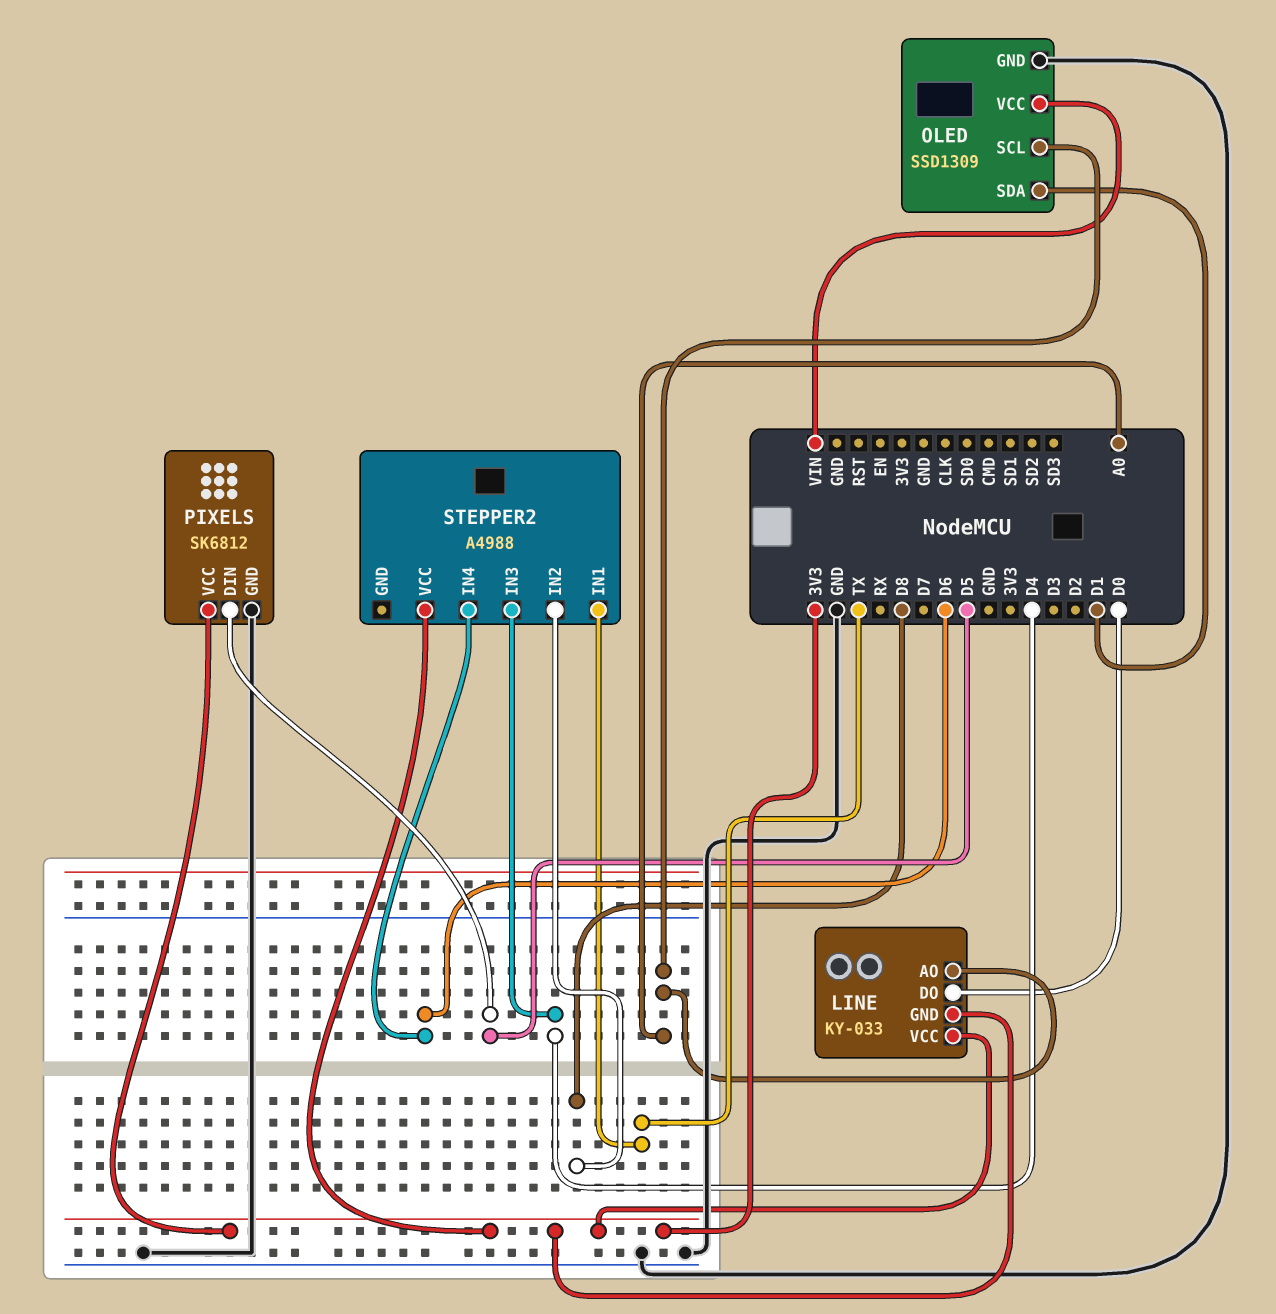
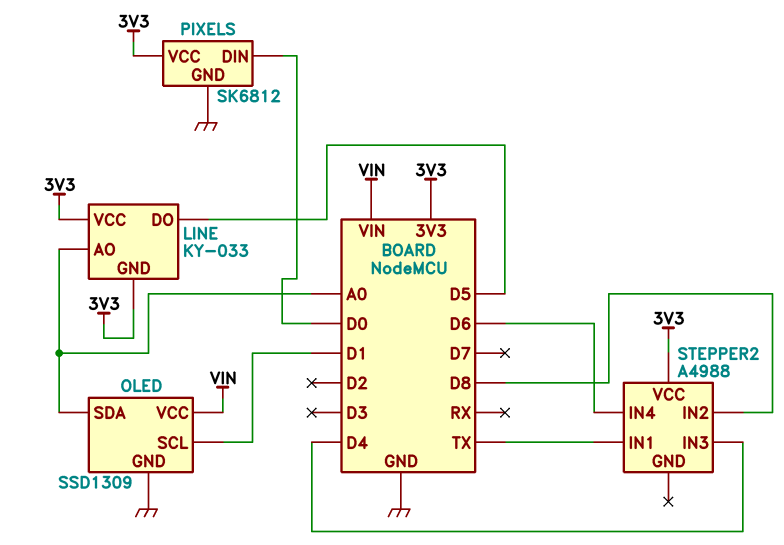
LINE pin DO: D0 -> D5
OLED pin SCL: A0 -> D1
OLED pin SDA: D1 -> A0
PIXELS pin DIN: D5 -> D0

